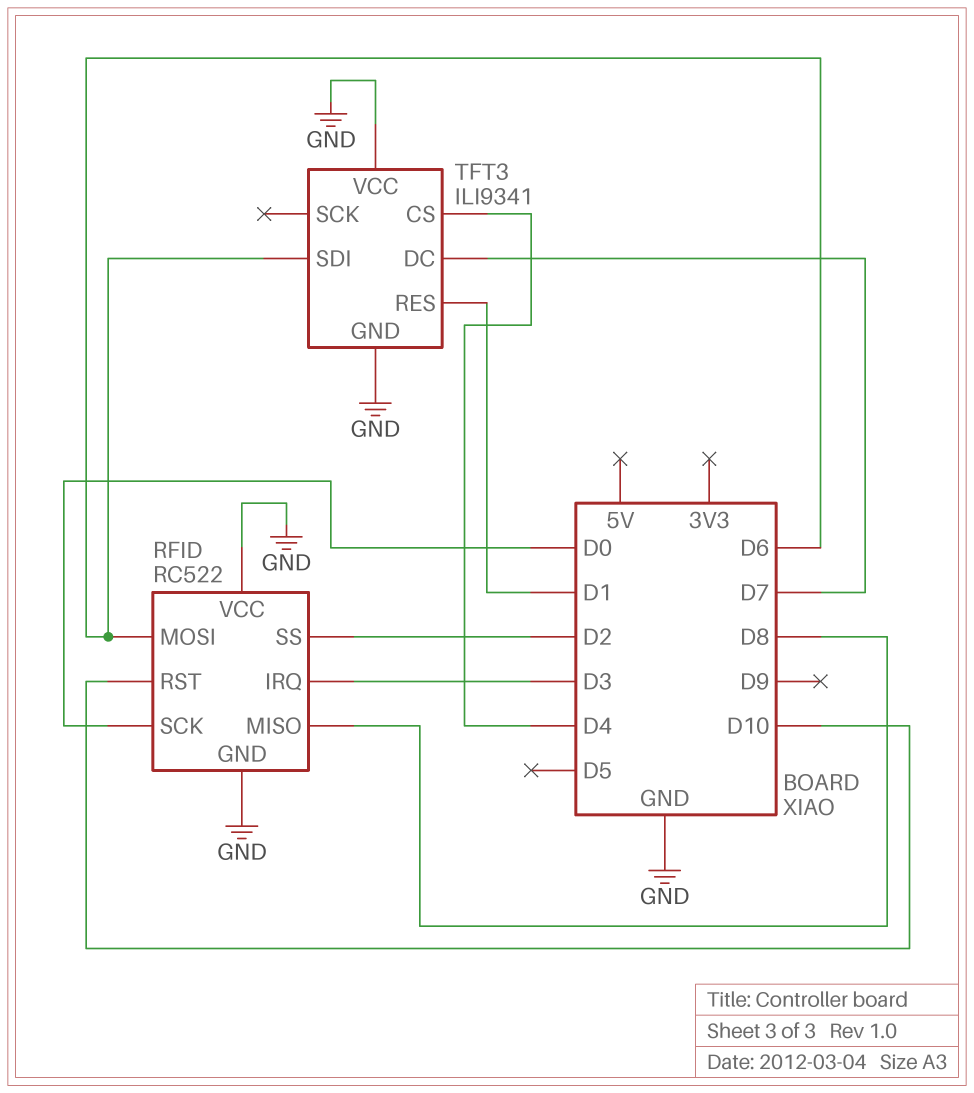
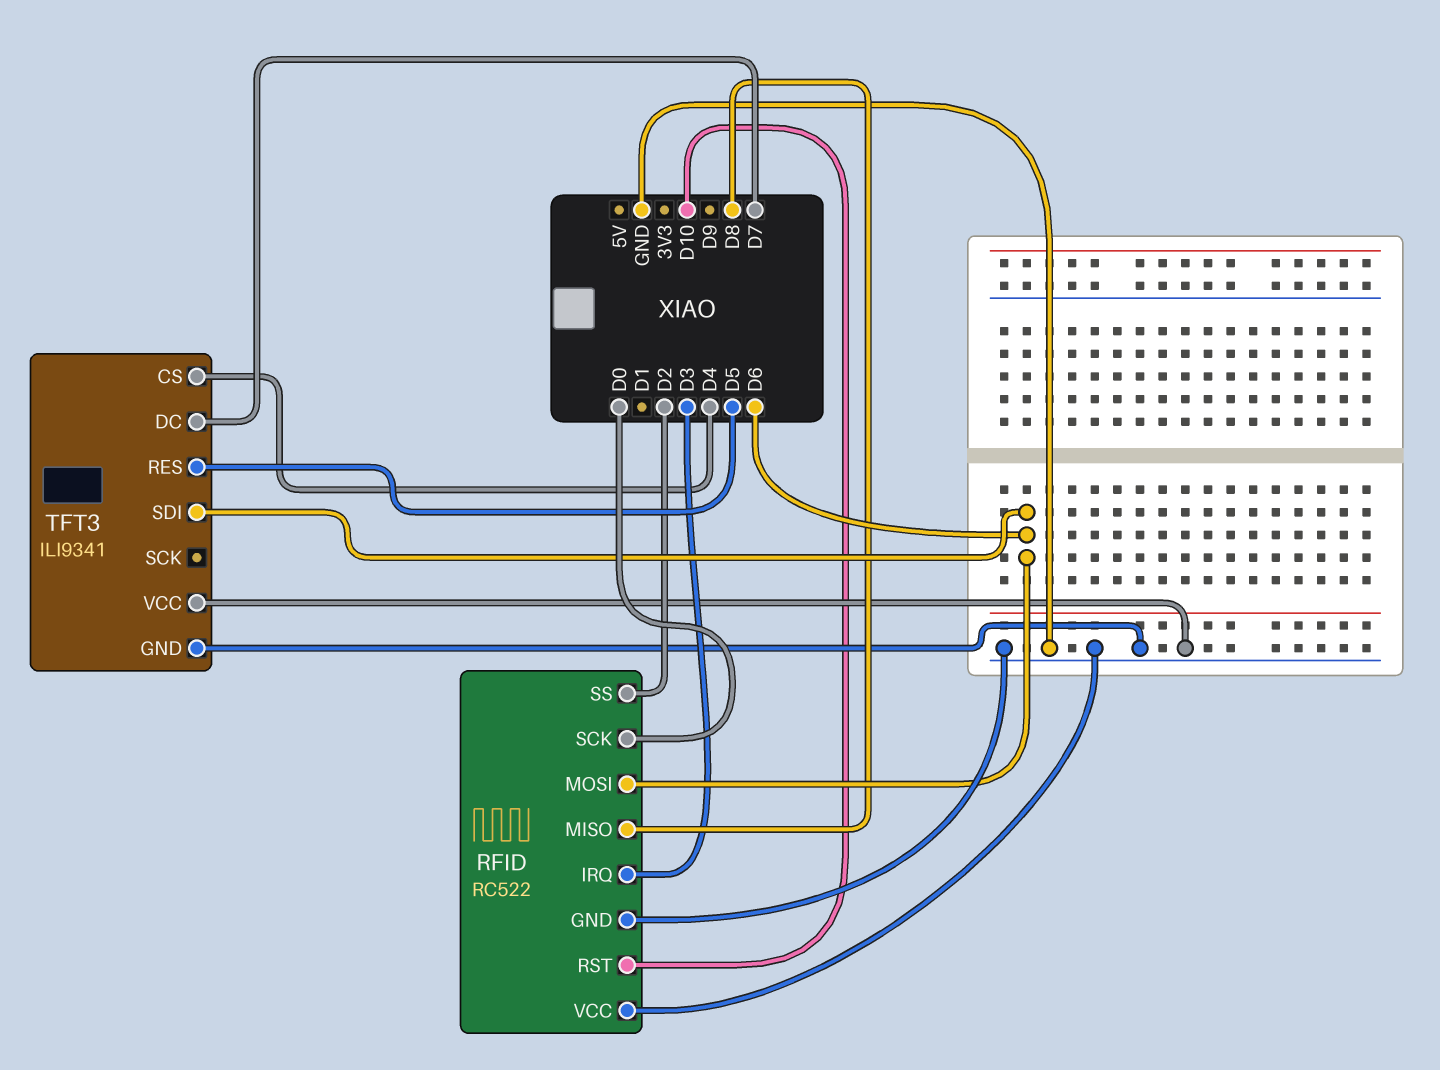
TFT3 pin RES: D1 -> D5

